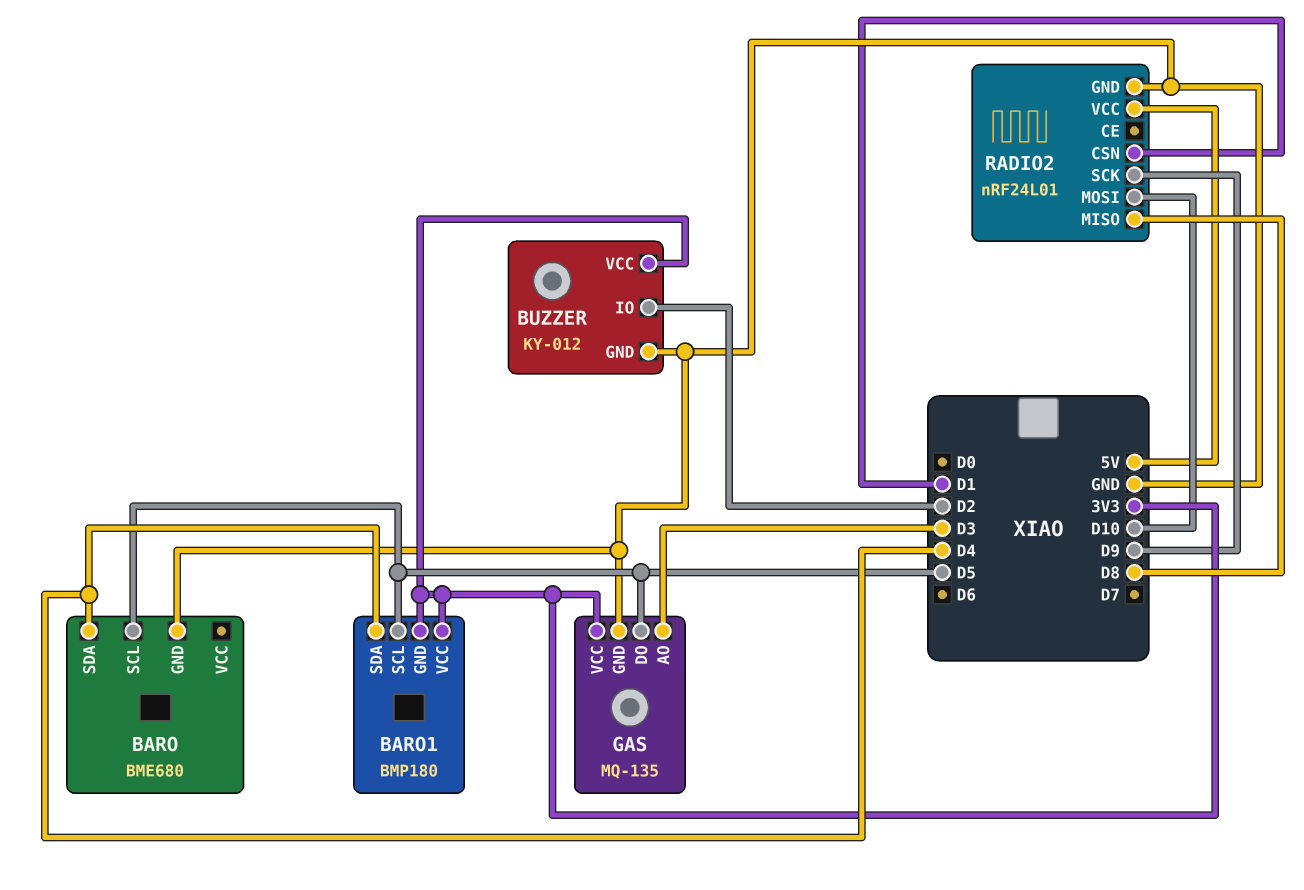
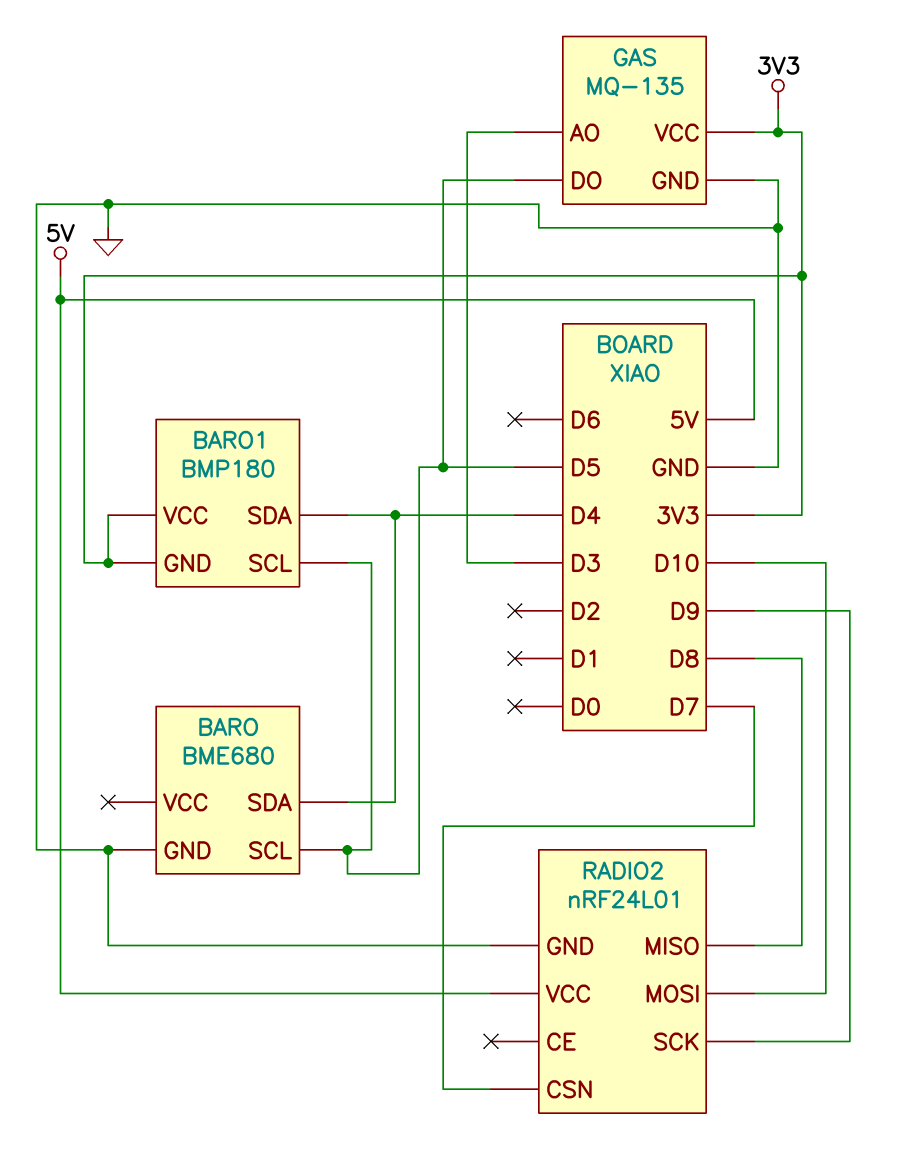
BUZZER: KY-012 -> none
BUZZER pin GND: GND -> none
BUZZER pin IO: D2 -> none
BUZZER pin VCC: 3V3 -> none
RADIO2 pin CSN: D1 -> D7

